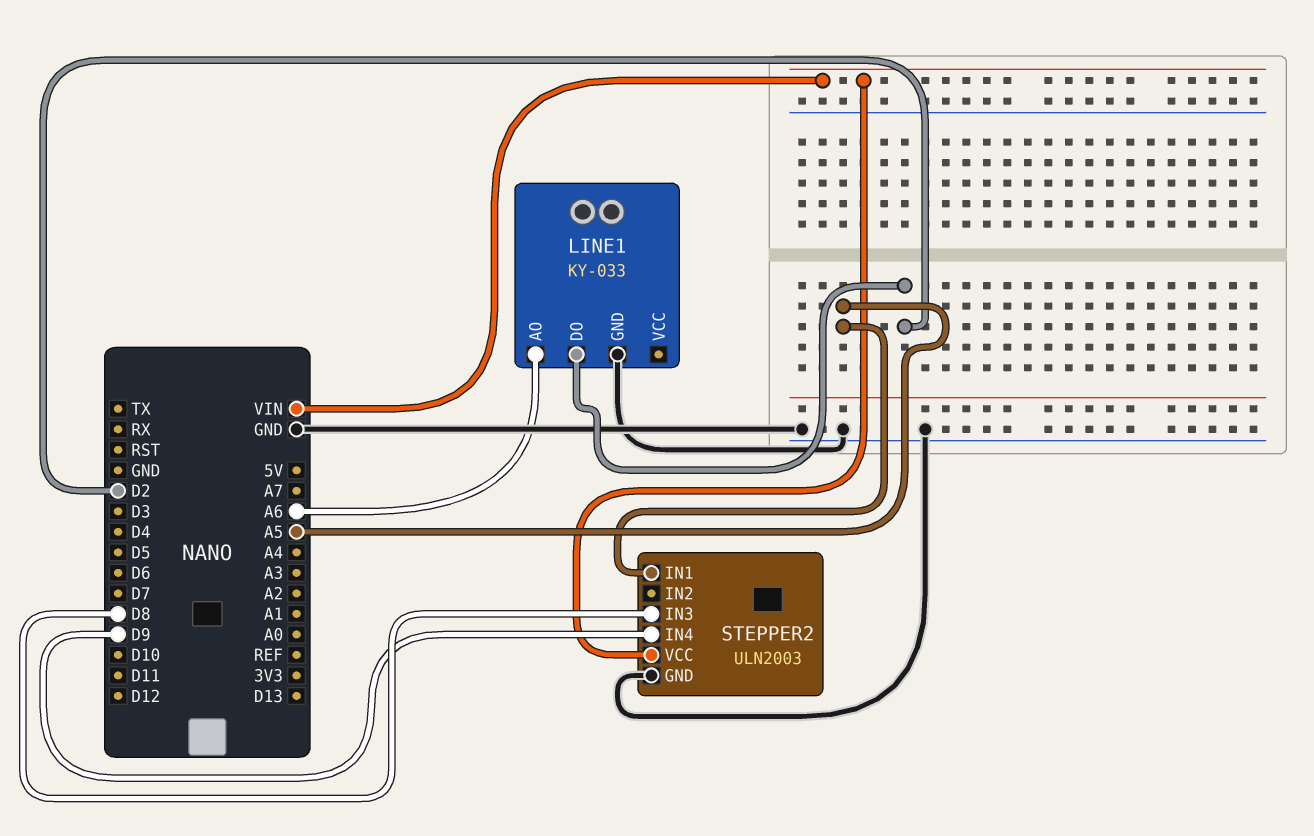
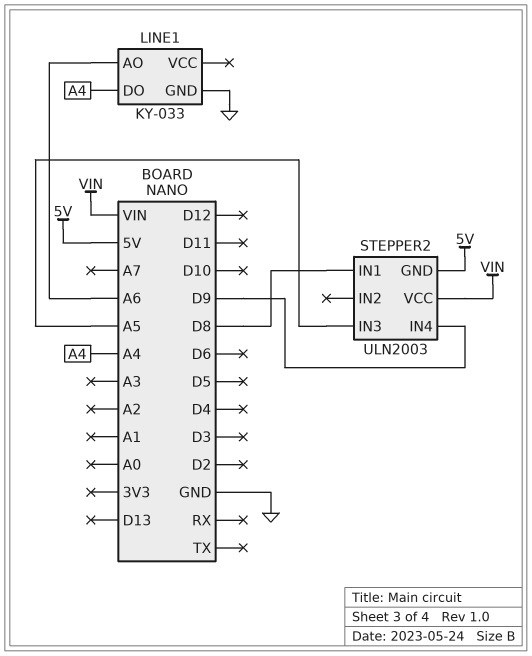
LINE1 pin DO: D2 -> A4
STEPPER2 pin GND: GND -> 5V
STEPPER2 pin IN1: A5 -> D8
STEPPER2 pin IN3: D8 -> A5

